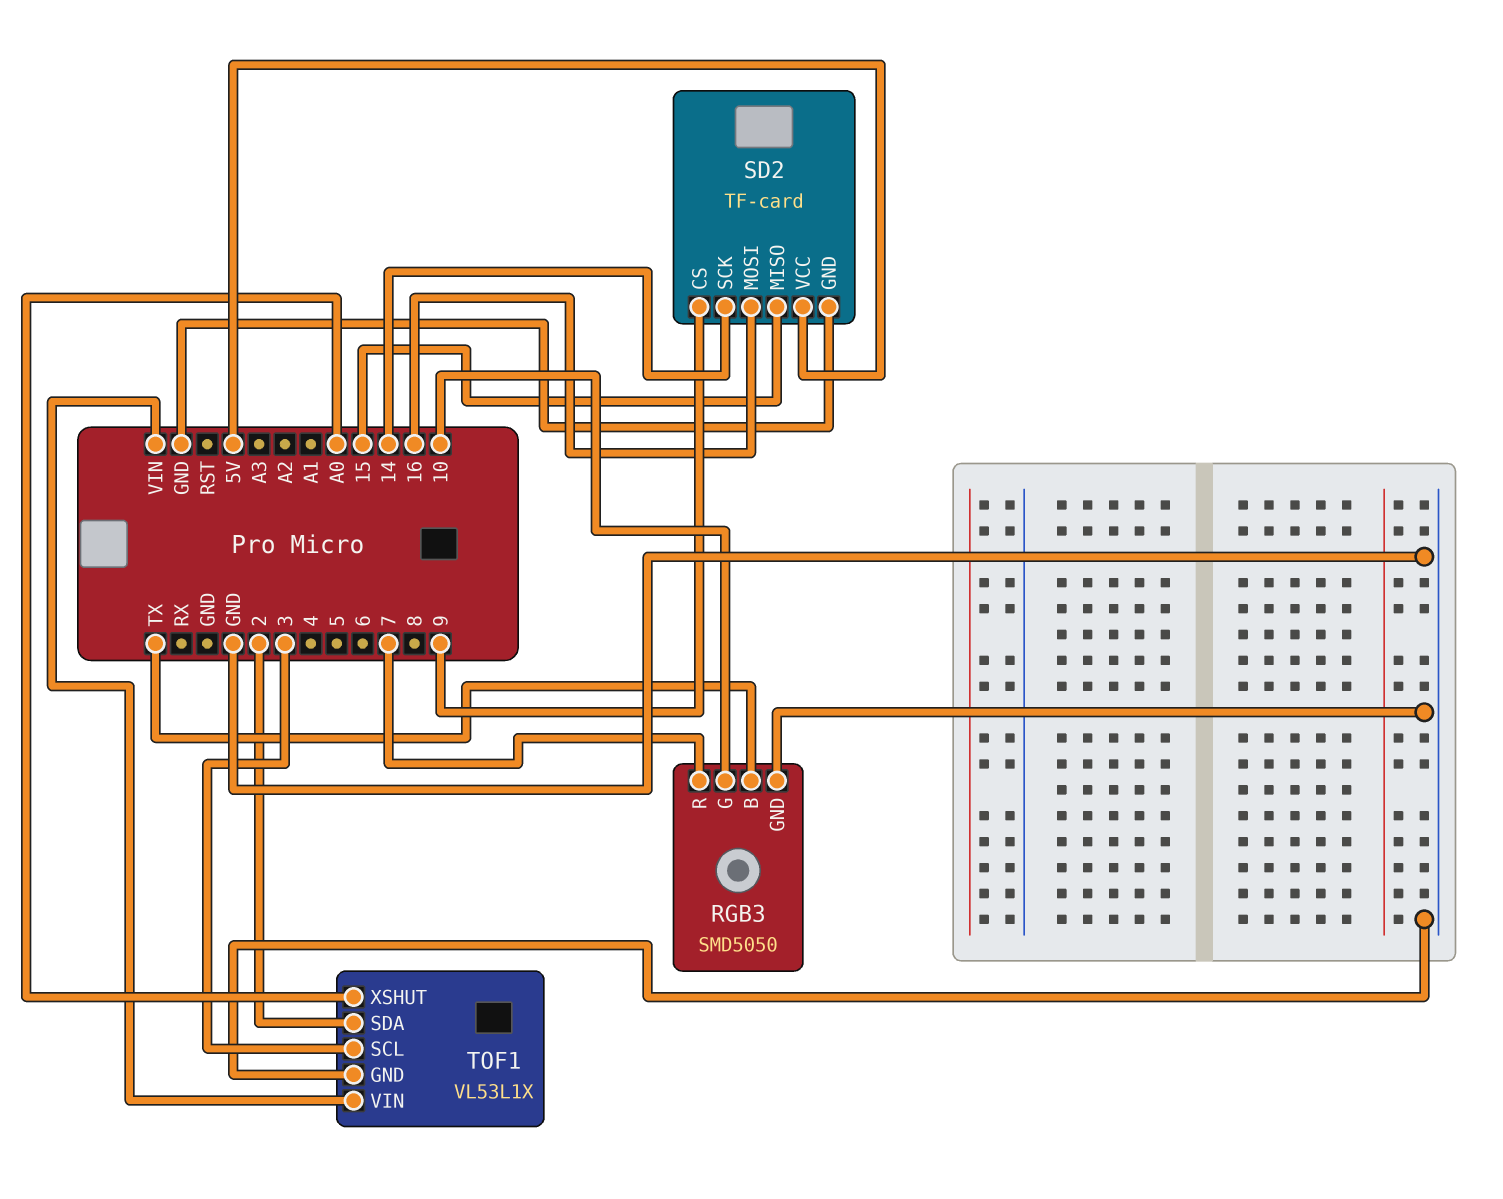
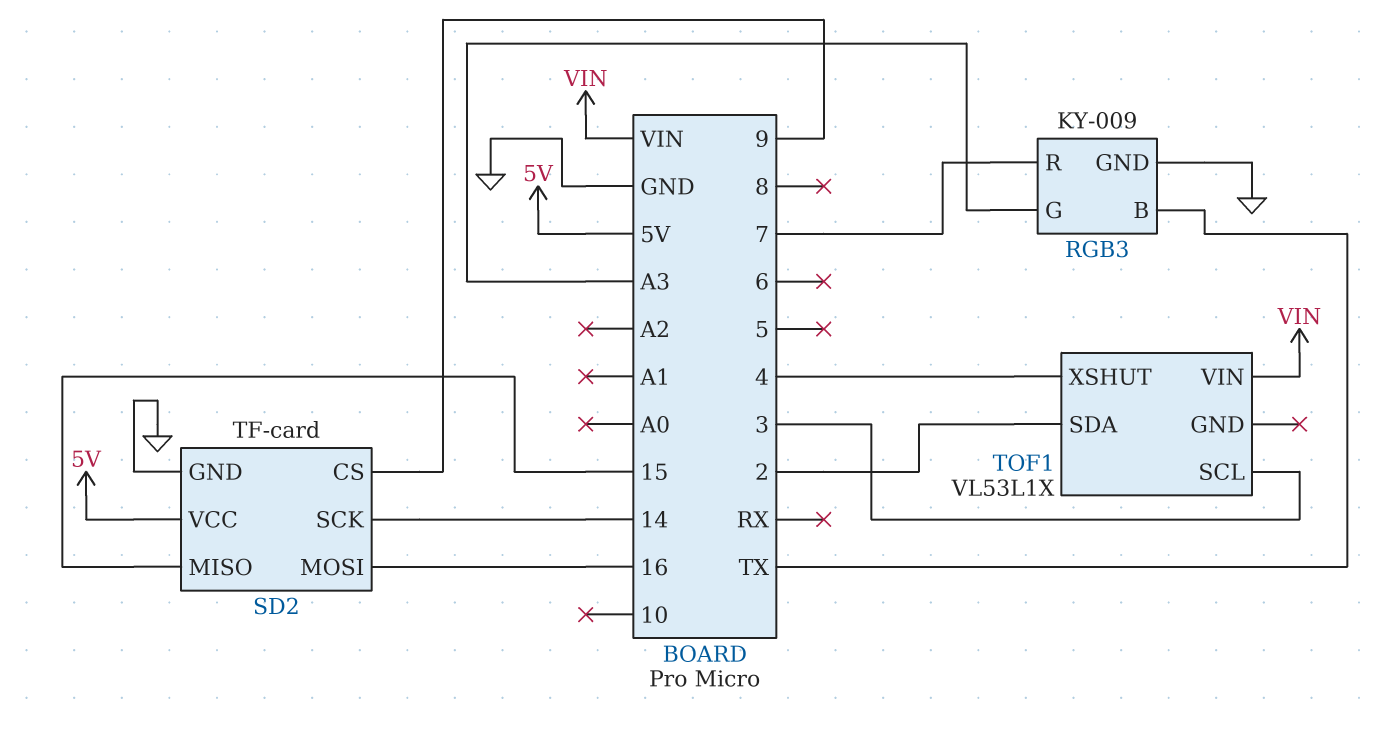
RGB3: SMD5050 -> KY-009
RGB3 pin G: 10 -> A3
TOF1 pin GND: GND -> none
TOF1 pin XSHUT: A0 -> 4

